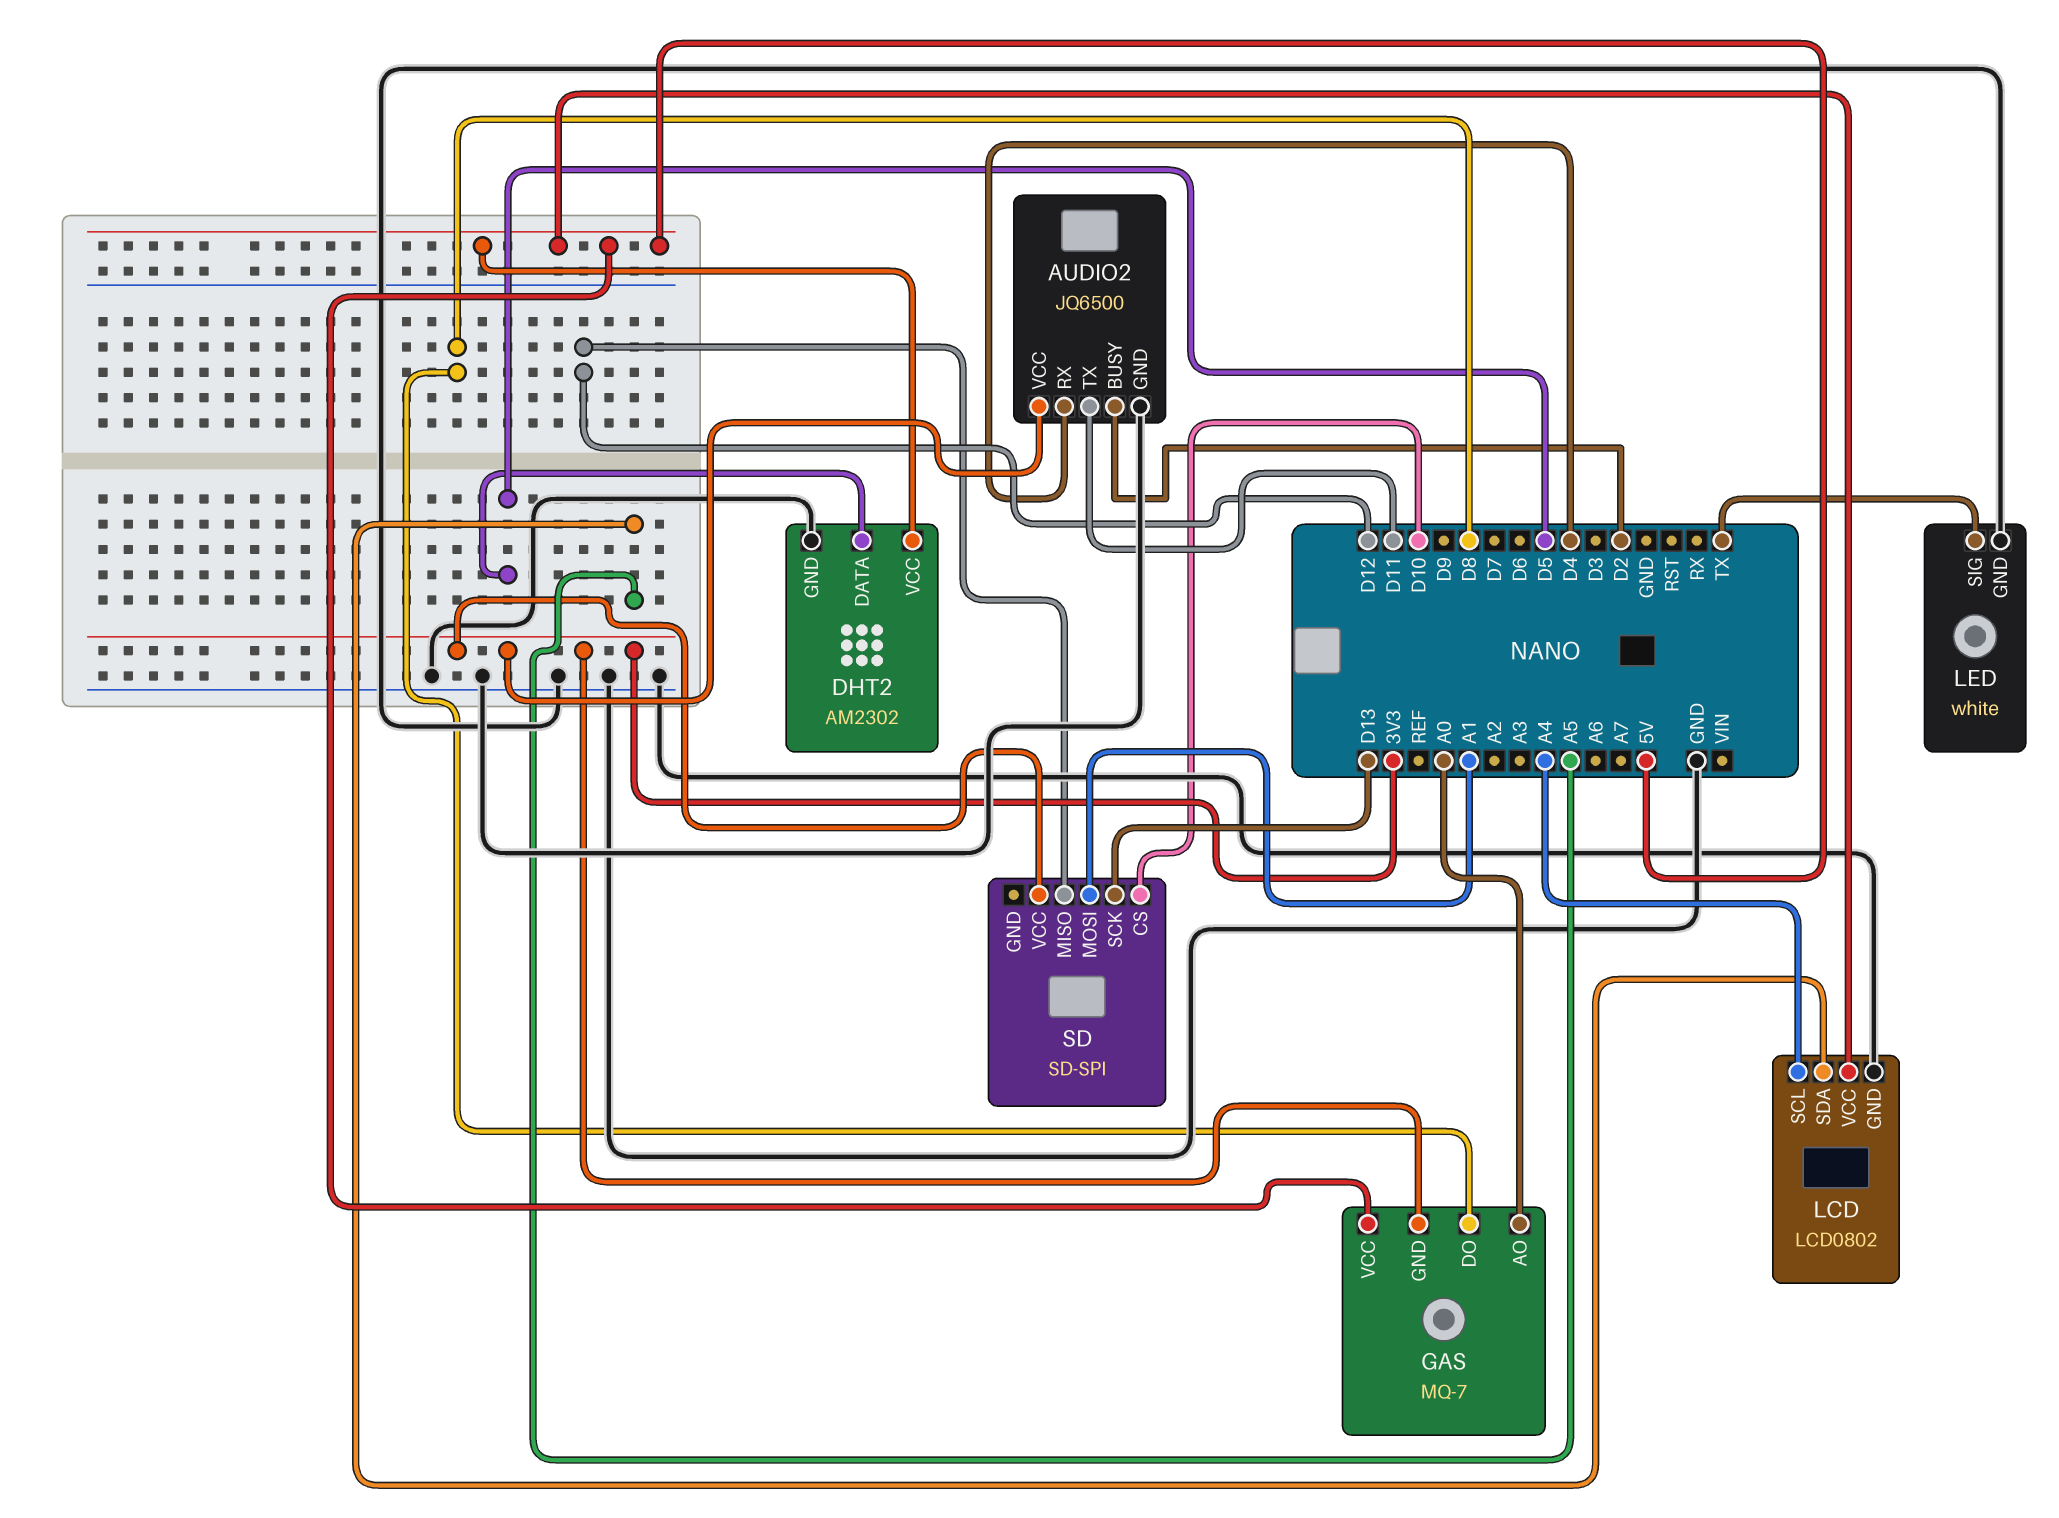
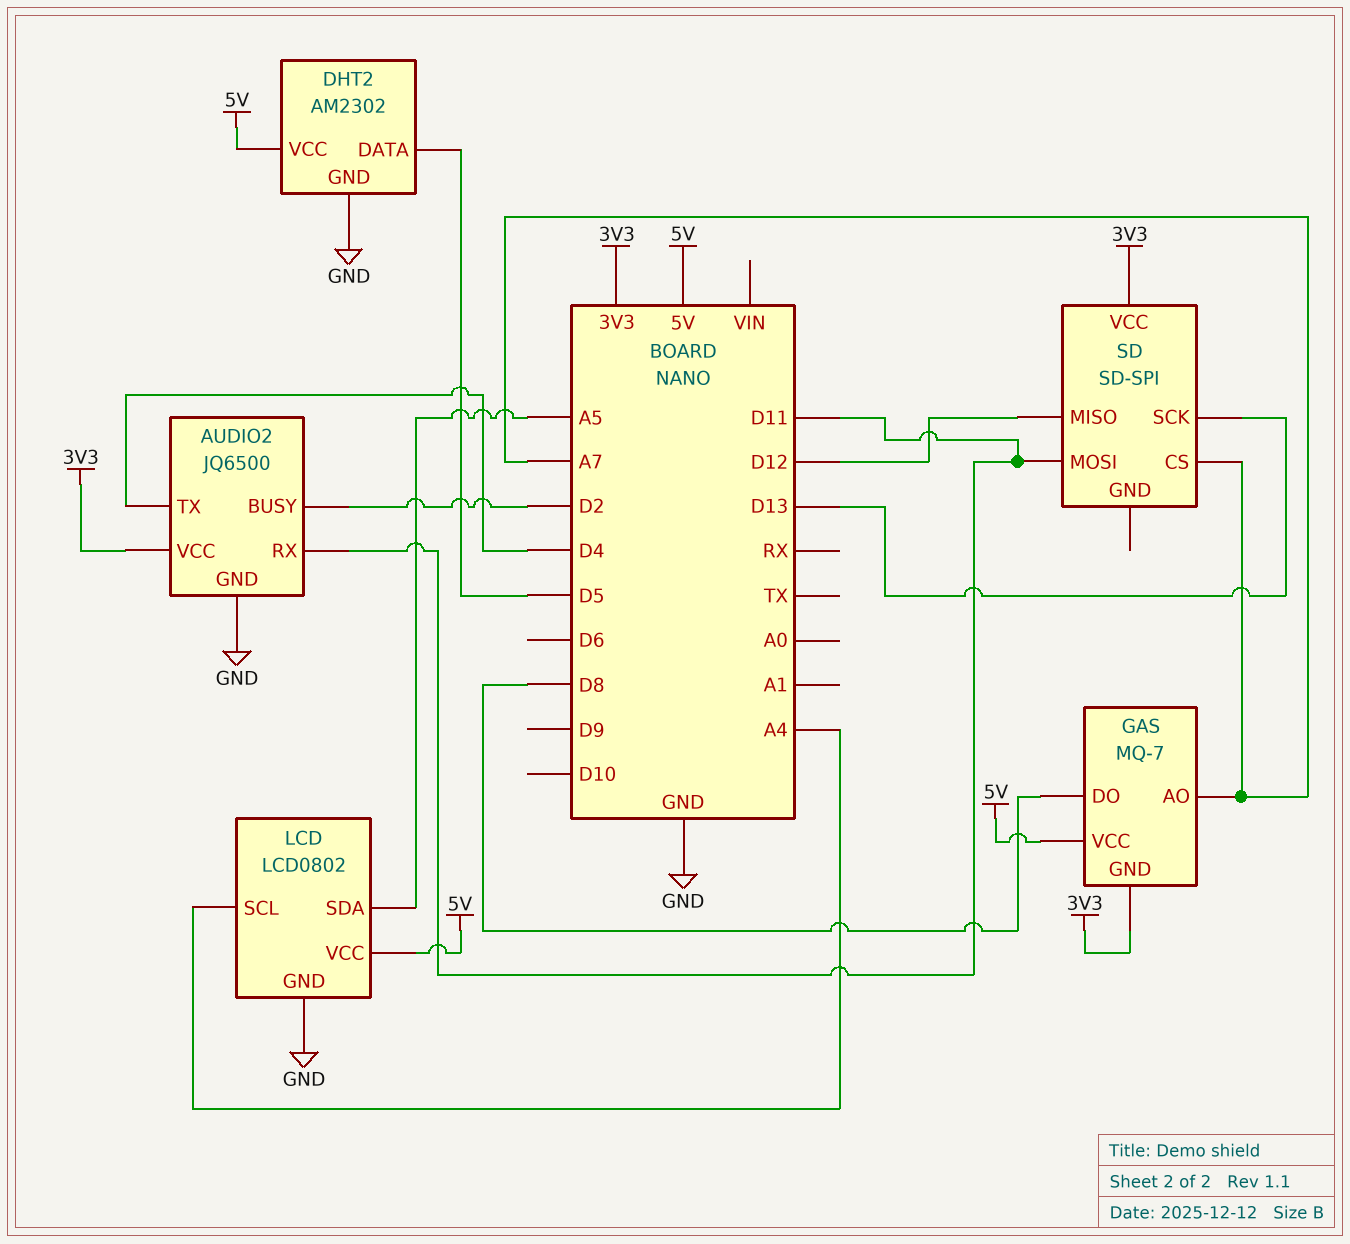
AUDIO2 pin RX: D4 -> D11
AUDIO2 pin TX: D11 -> D4
GAS pin AO: A0 -> A7
LED: white -> none
LED pin GND: GND -> none
LED pin SIG: TX -> none
SD pin CS: D10 -> A7
SD pin MOSI: A1 -> D11

